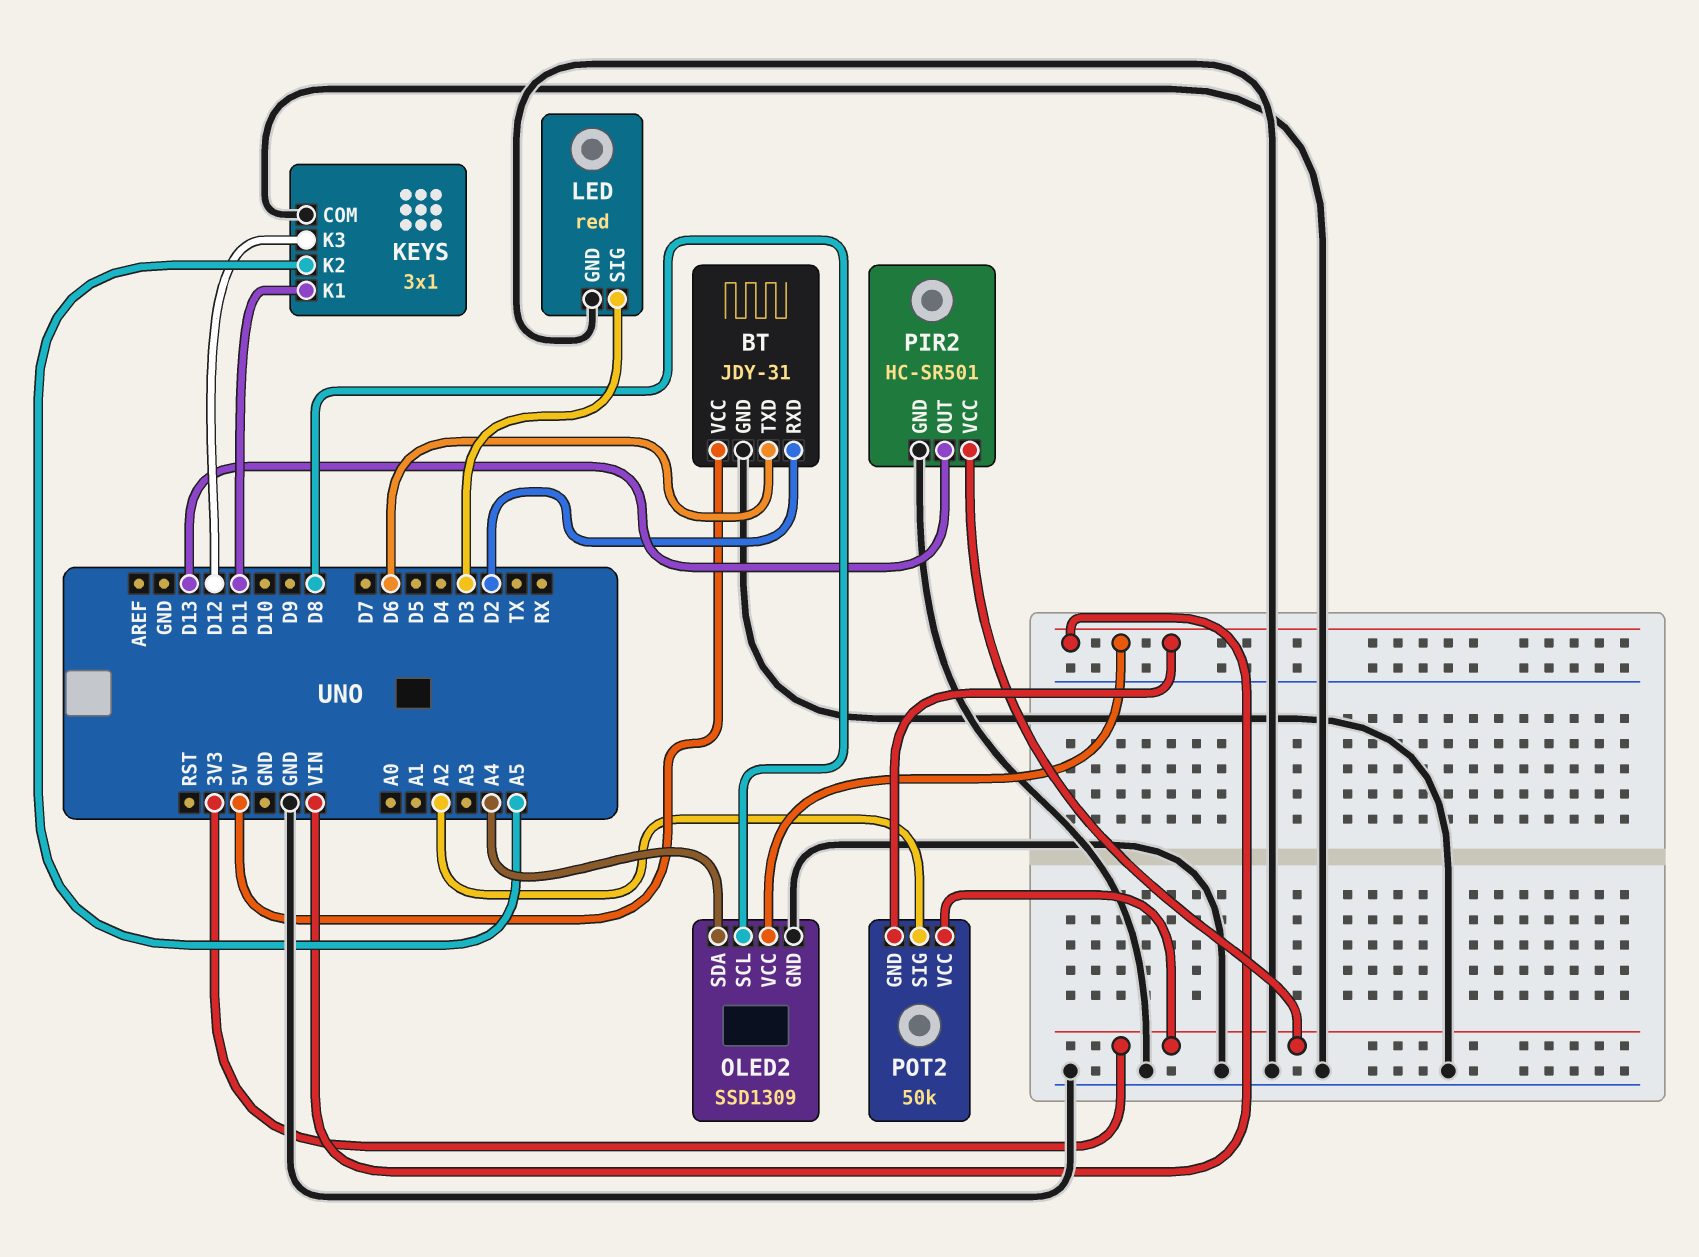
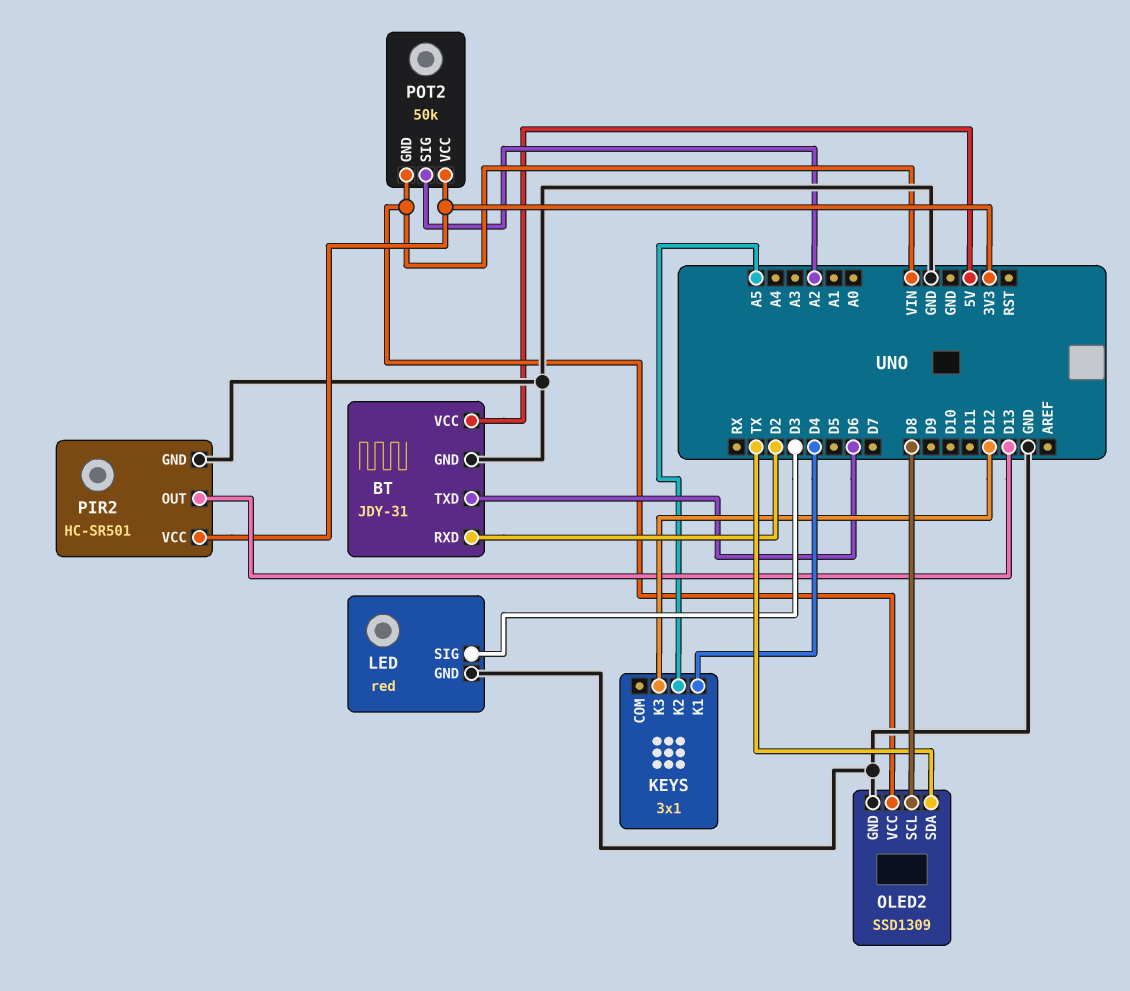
KEYS pin COM: GND -> none
KEYS pin K1: D11 -> D4
OLED2 pin SDA: A4 -> TX

